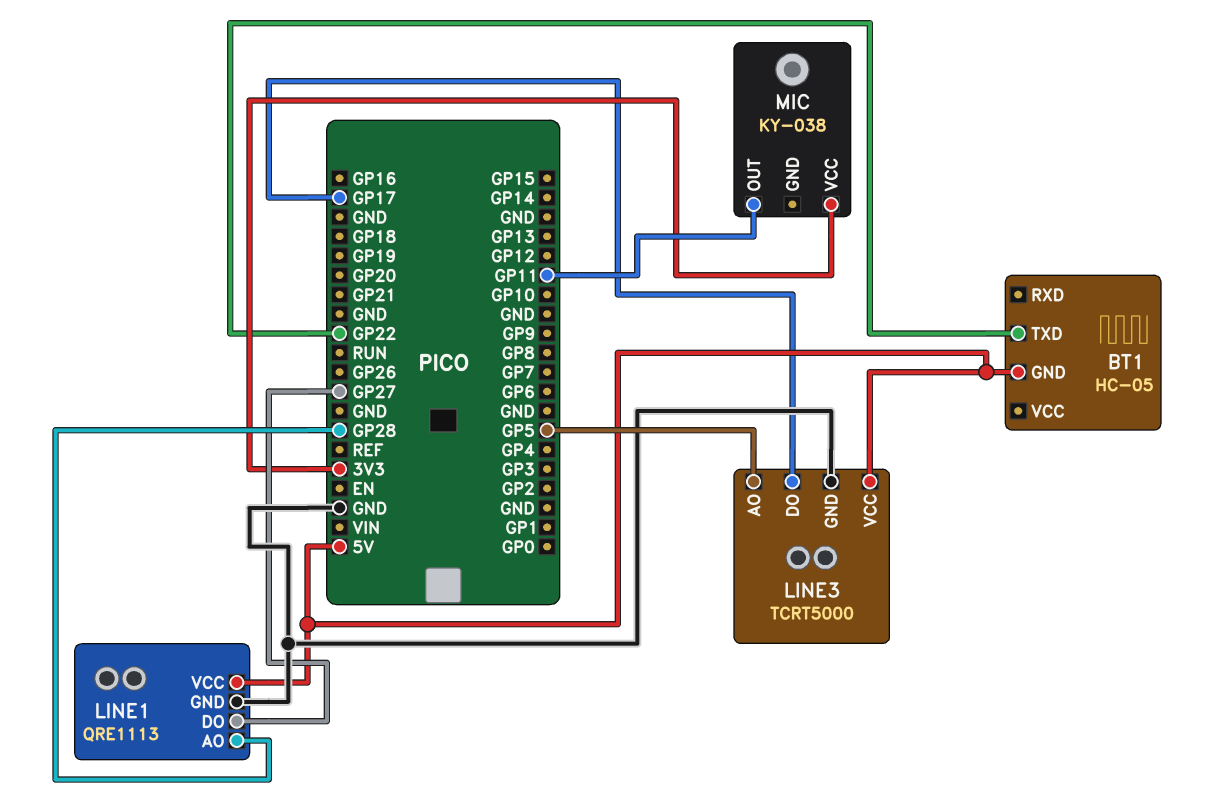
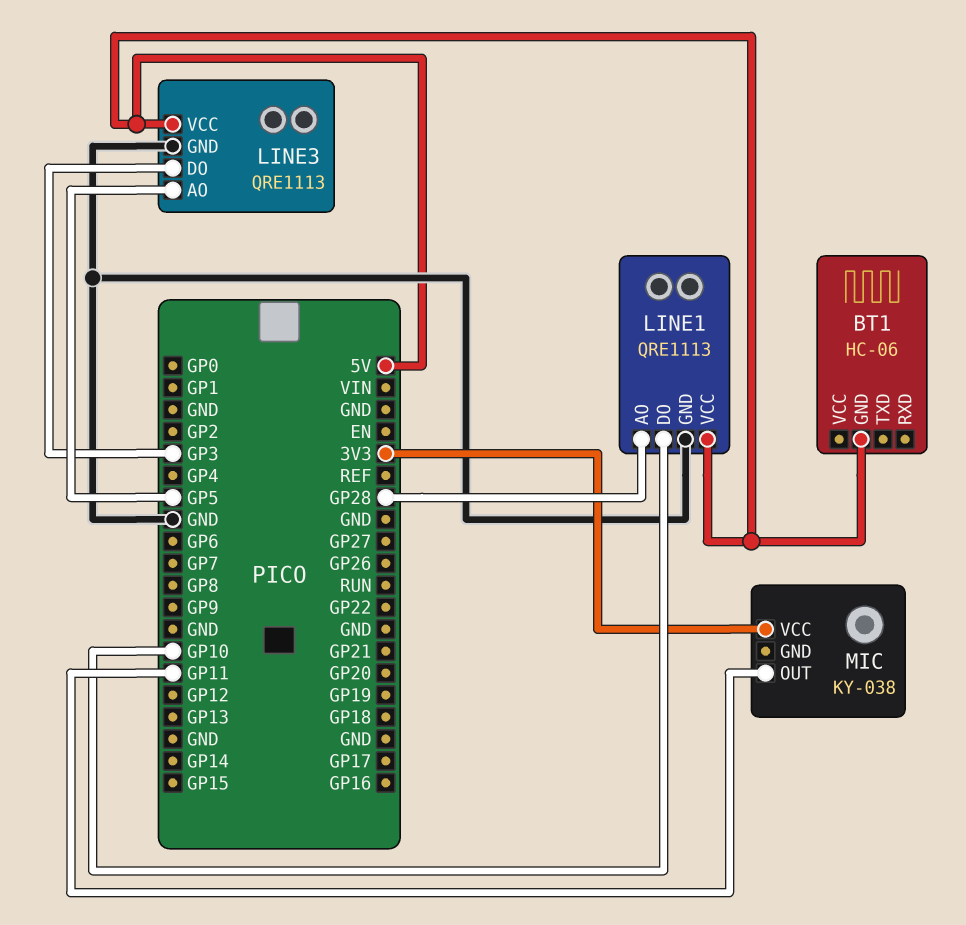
BT1: HC-05 -> HC-06
BT1 pin TXD: GP22 -> none
LINE1 pin DO: GP27 -> GP10
LINE3: TCRT5000 -> QRE1113
LINE3 pin DO: GP17 -> GP3

